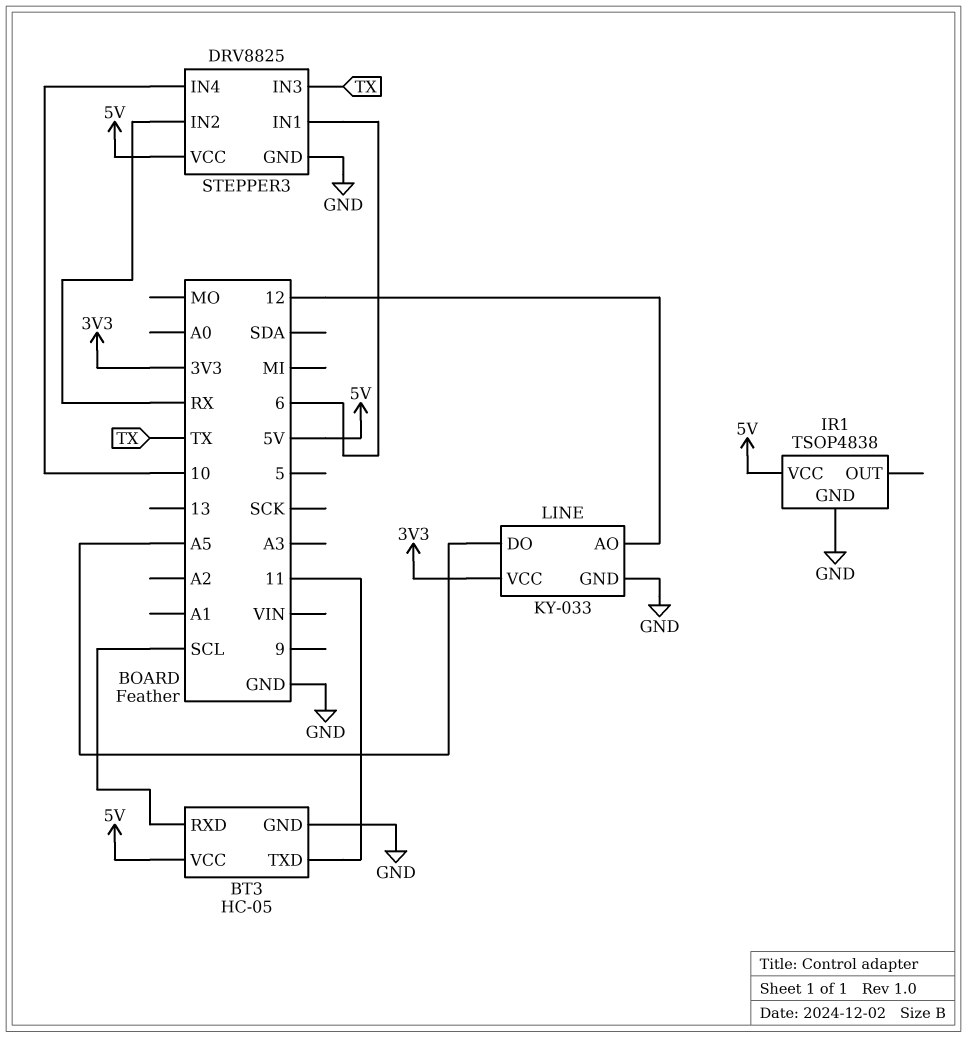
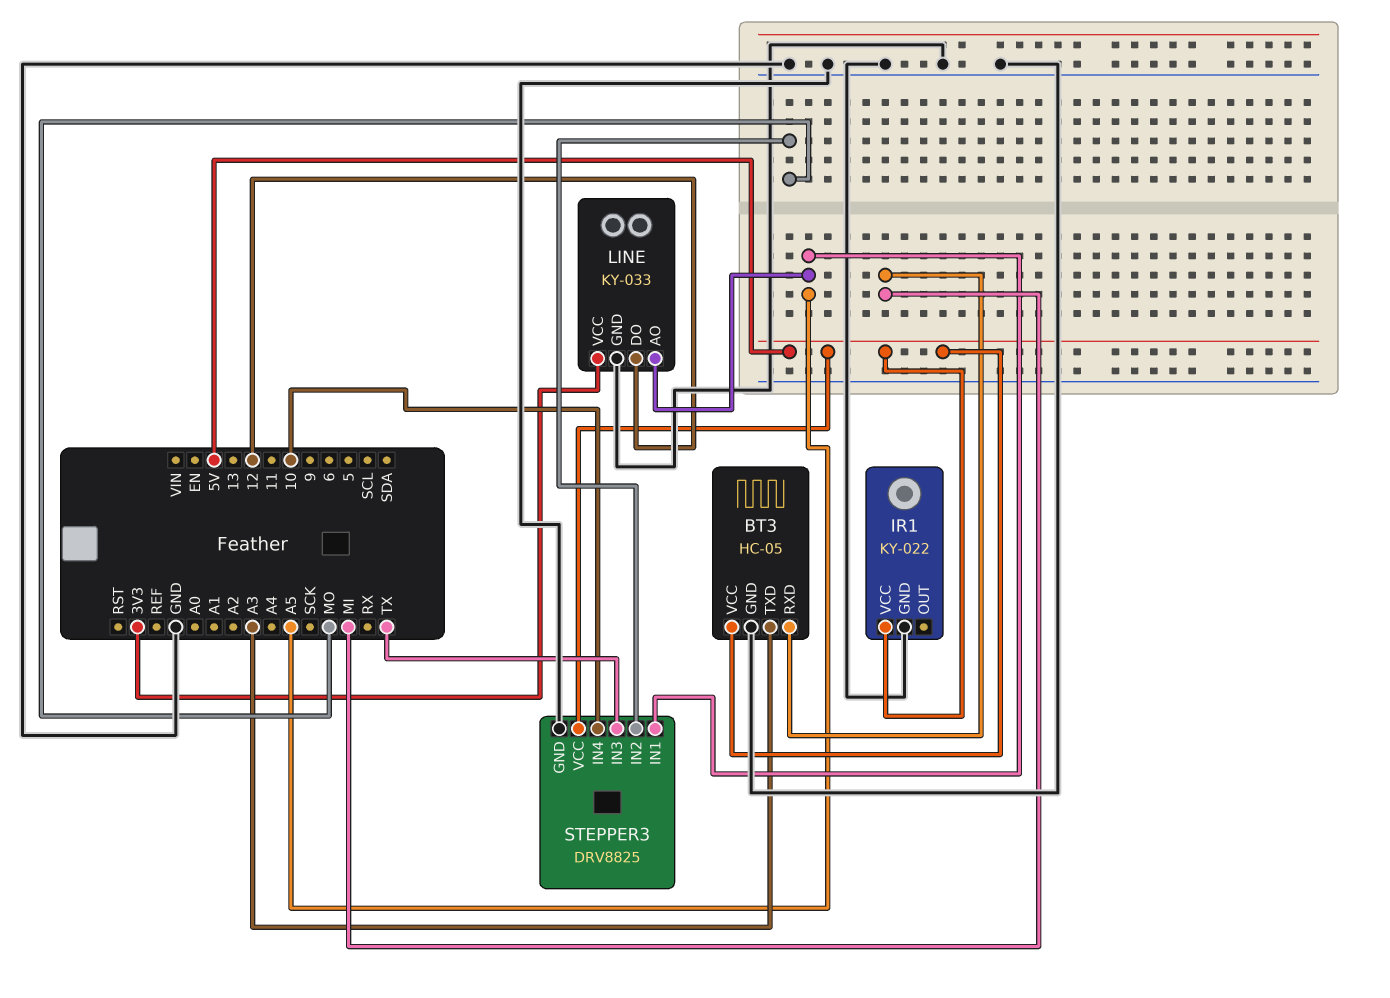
BT3 pin RXD: SCL -> MI
BT3 pin TXD: 11 -> A3
IR1: TSOP4838 -> KY-022
LINE pin AO: 12 -> A5
LINE pin DO: A5 -> 12
STEPPER3 pin IN1: 6 -> A5
STEPPER3 pin IN2: RX -> MO

